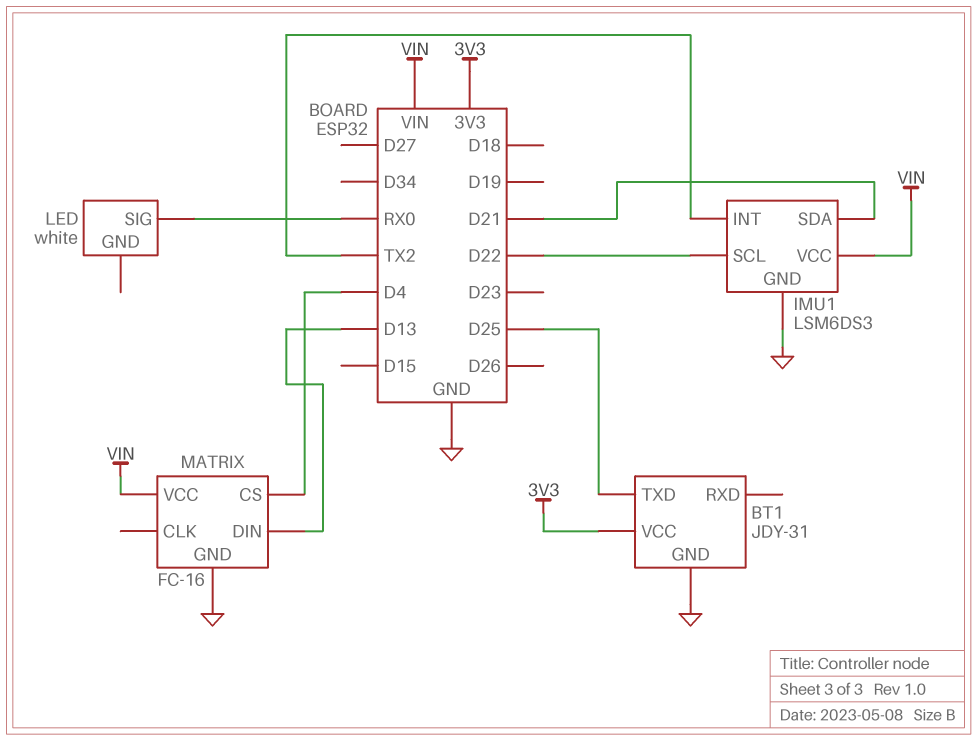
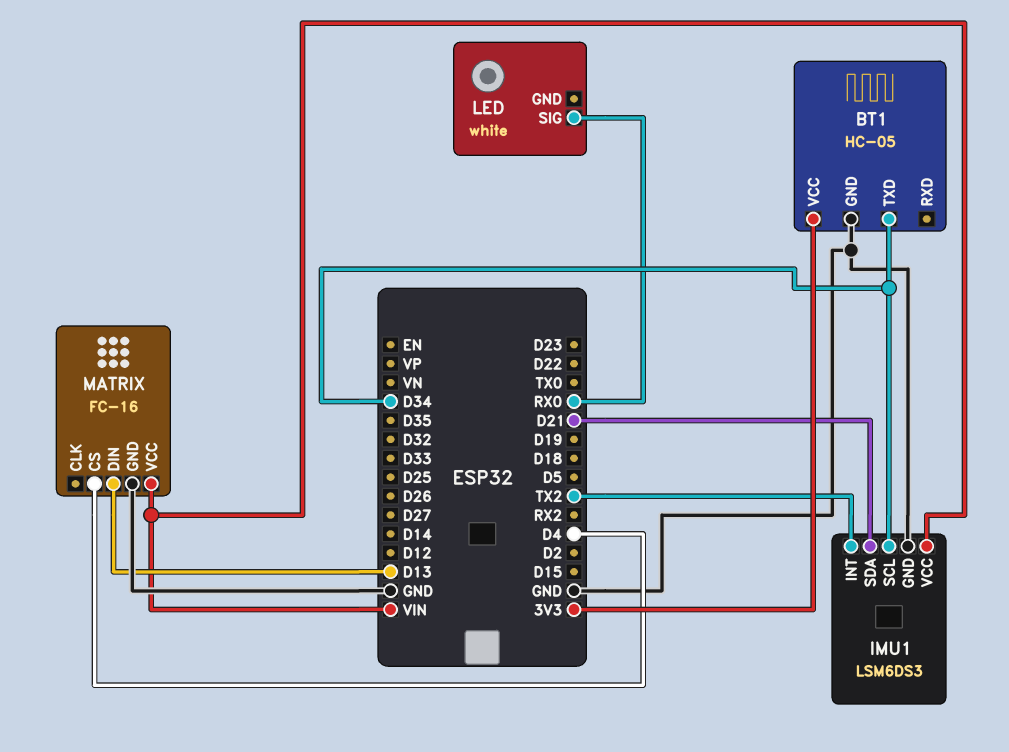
BT1: JDY-31 -> HC-05
BT1 pin TXD: D25 -> D34
IMU1 pin SCL: D22 -> D34

